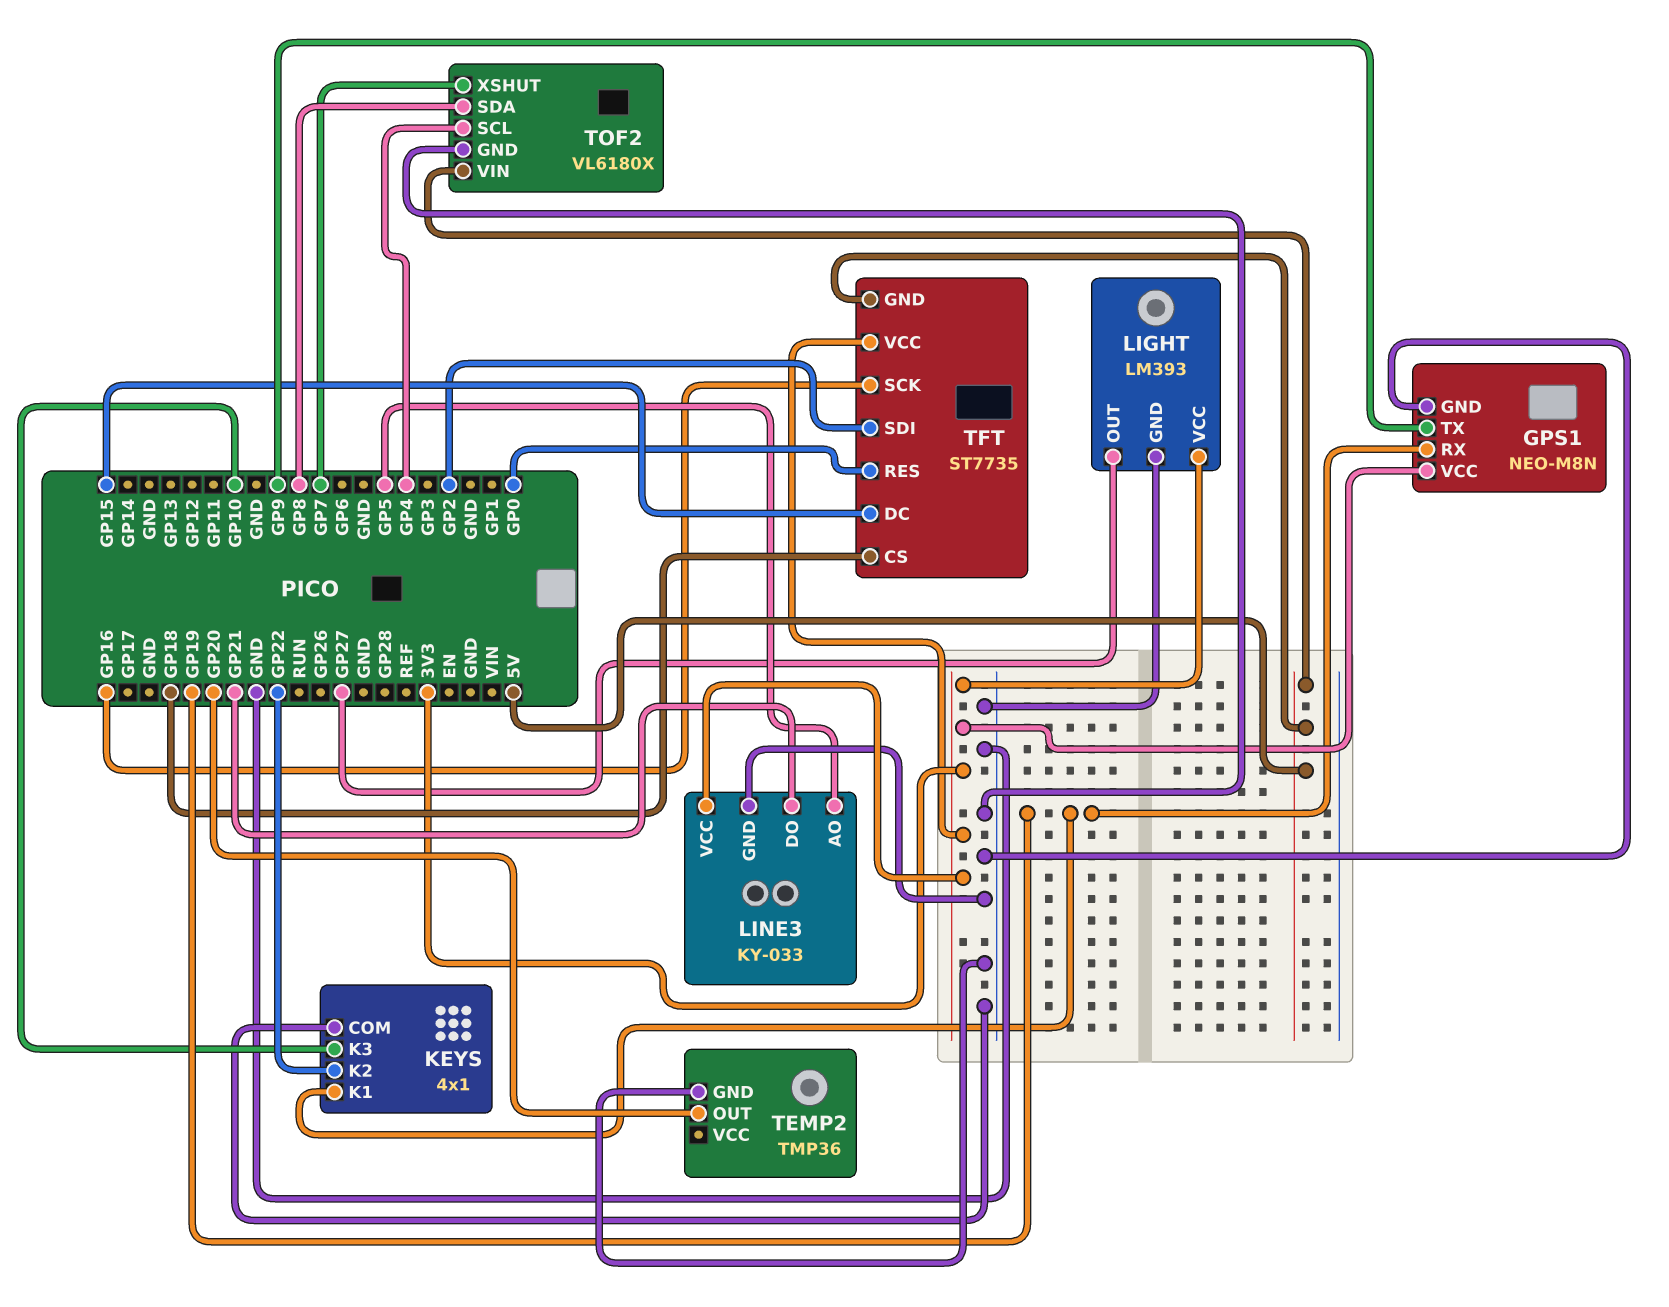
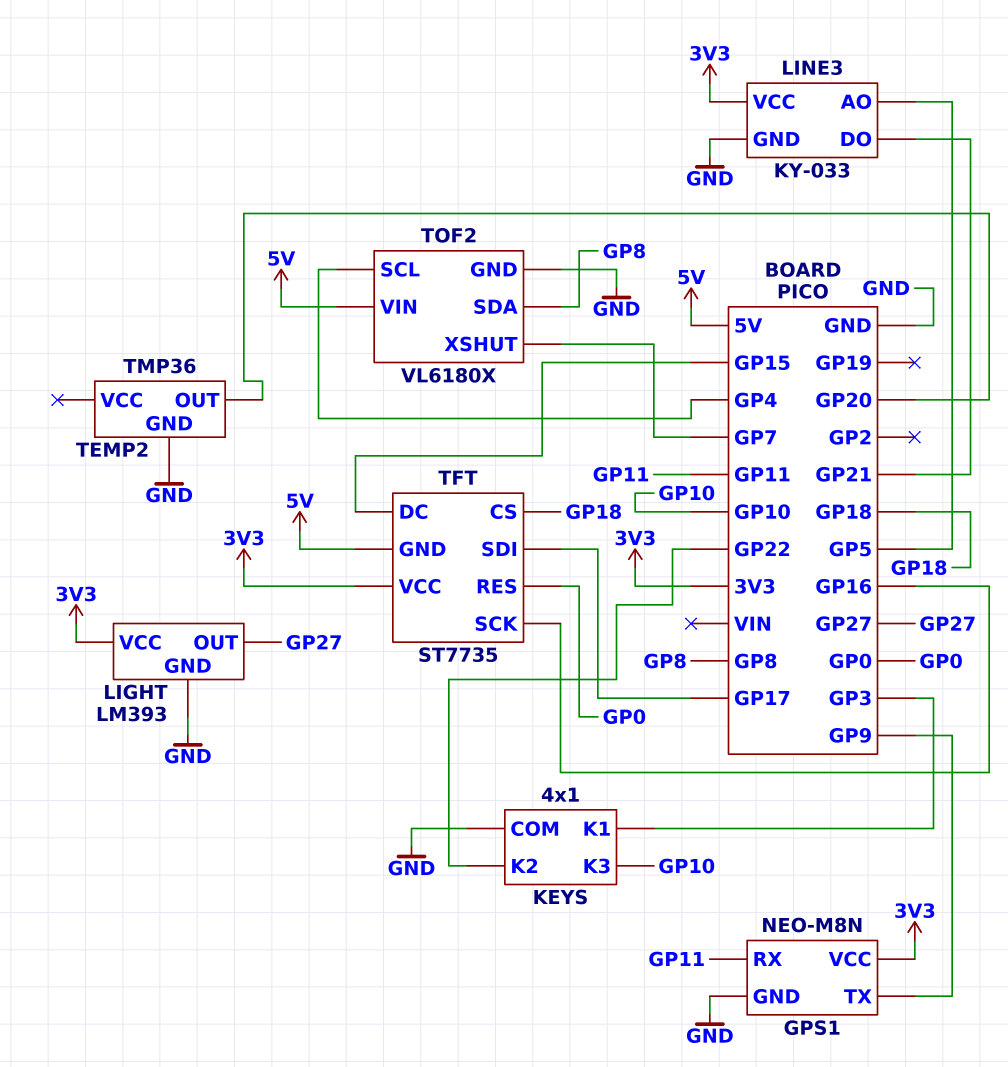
GPS1 pin RX: GP19 -> GP11
KEYS pin K1: GP19 -> GP3
TFT pin SDI: GP2 -> GP17

